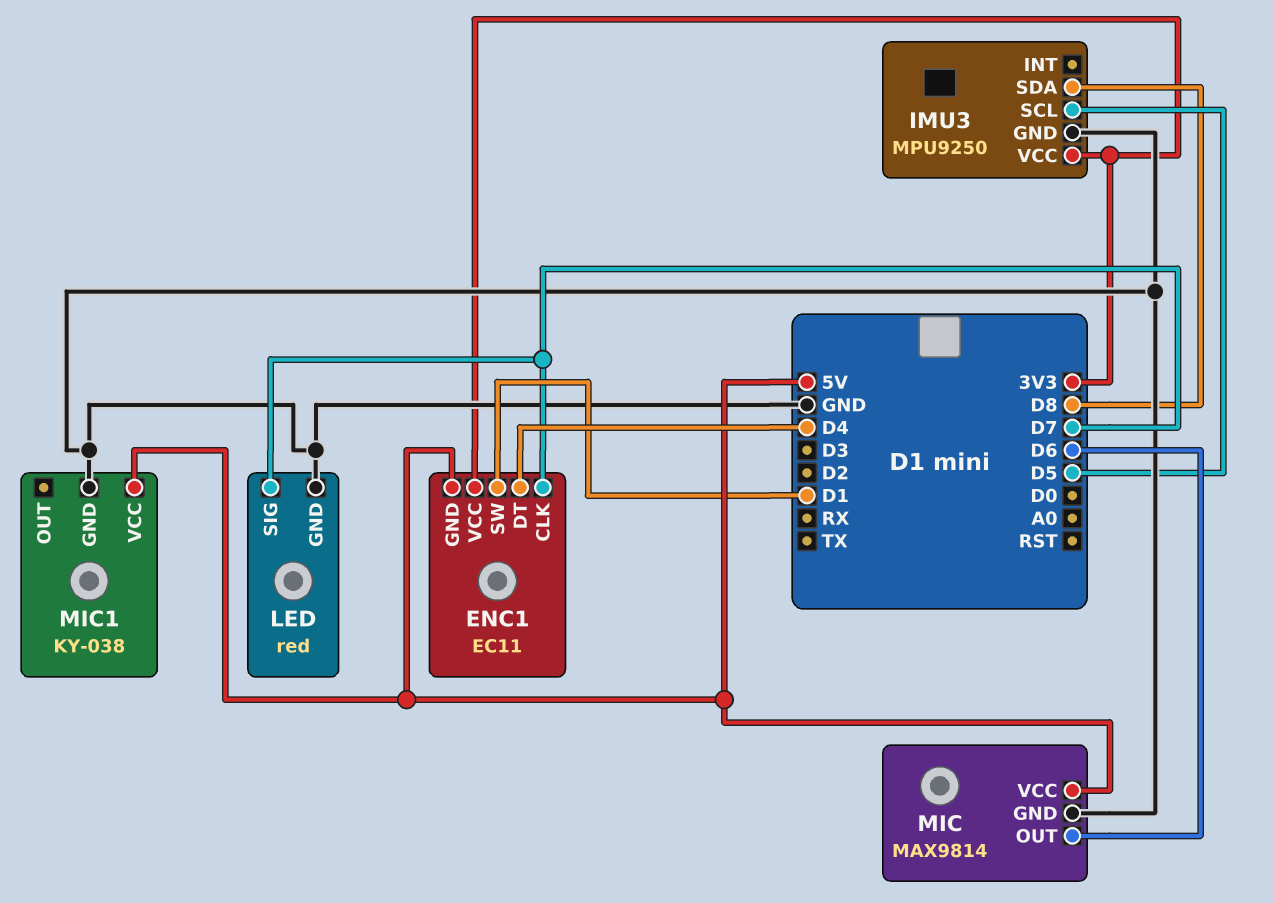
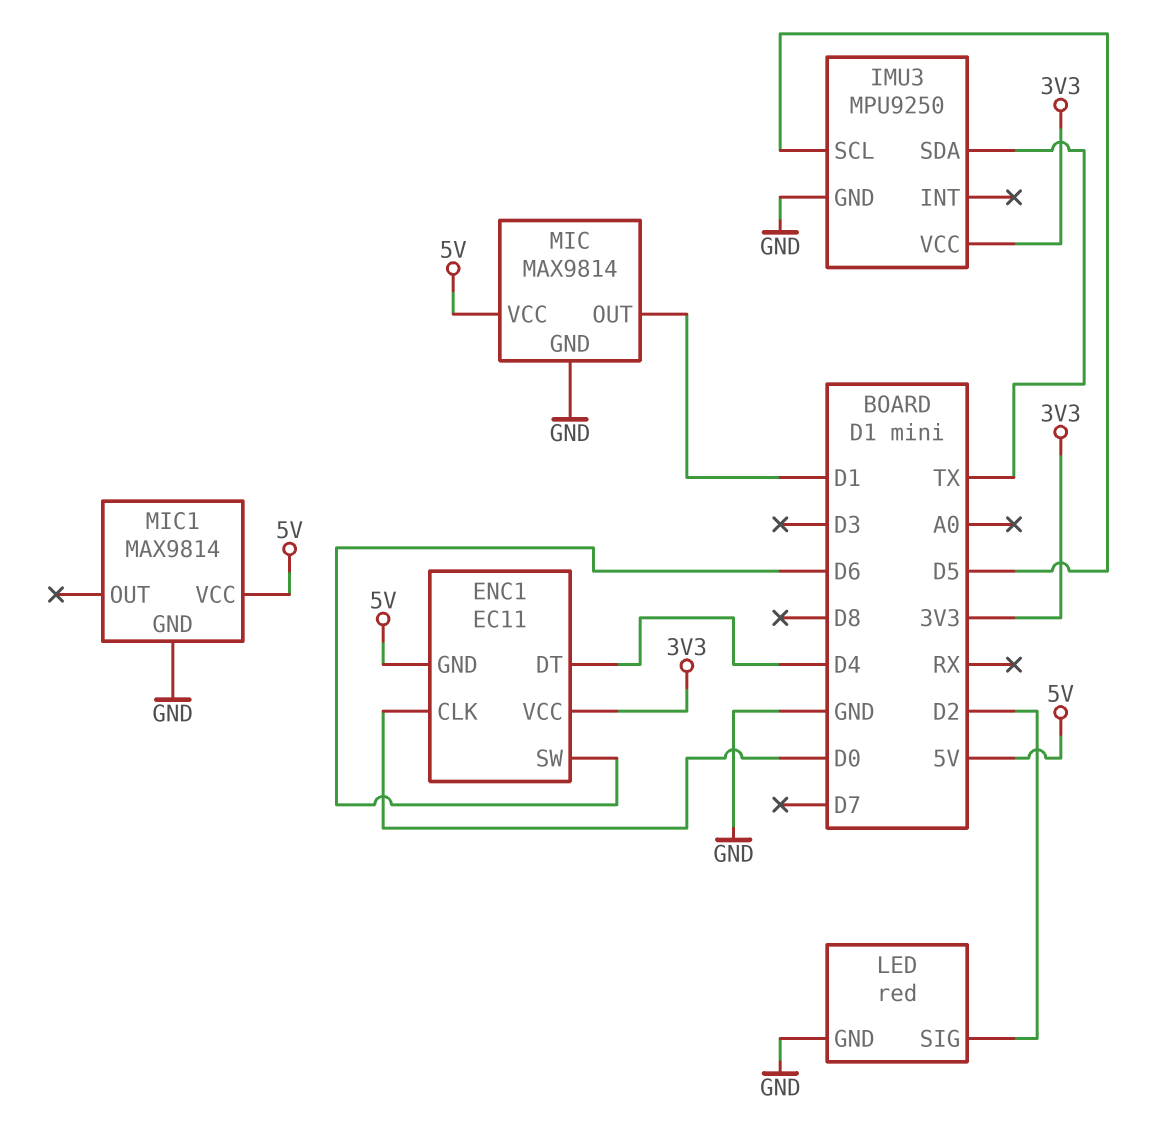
ENC1 pin CLK: D7 -> D0
ENC1 pin SW: D1 -> D6
IMU3 pin SDA: D8 -> TX
LED pin SIG: D7 -> D2
MIC pin OUT: D6 -> D1
MIC1: KY-038 -> MAX9814

